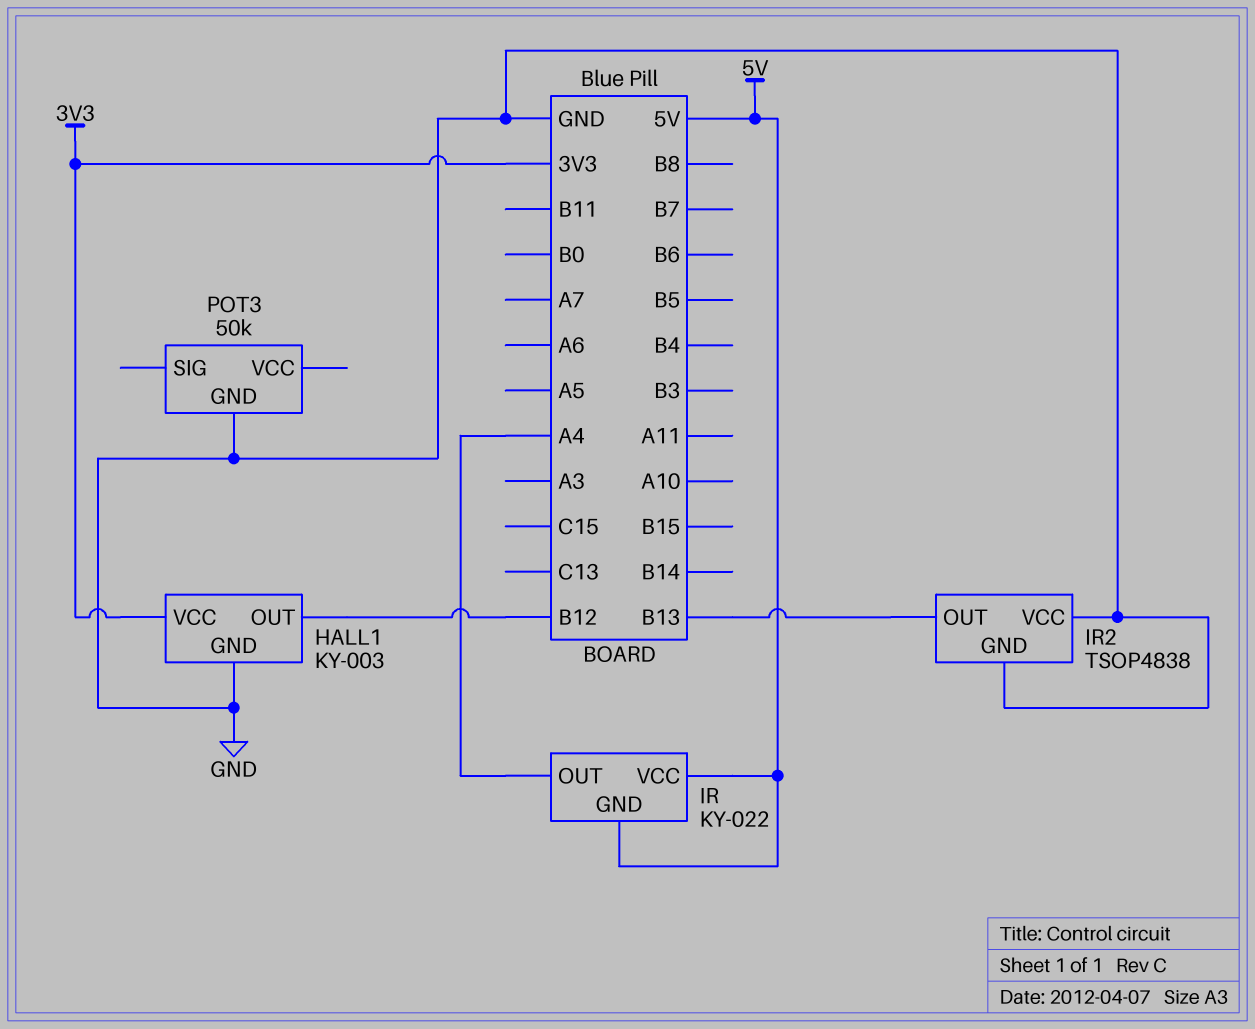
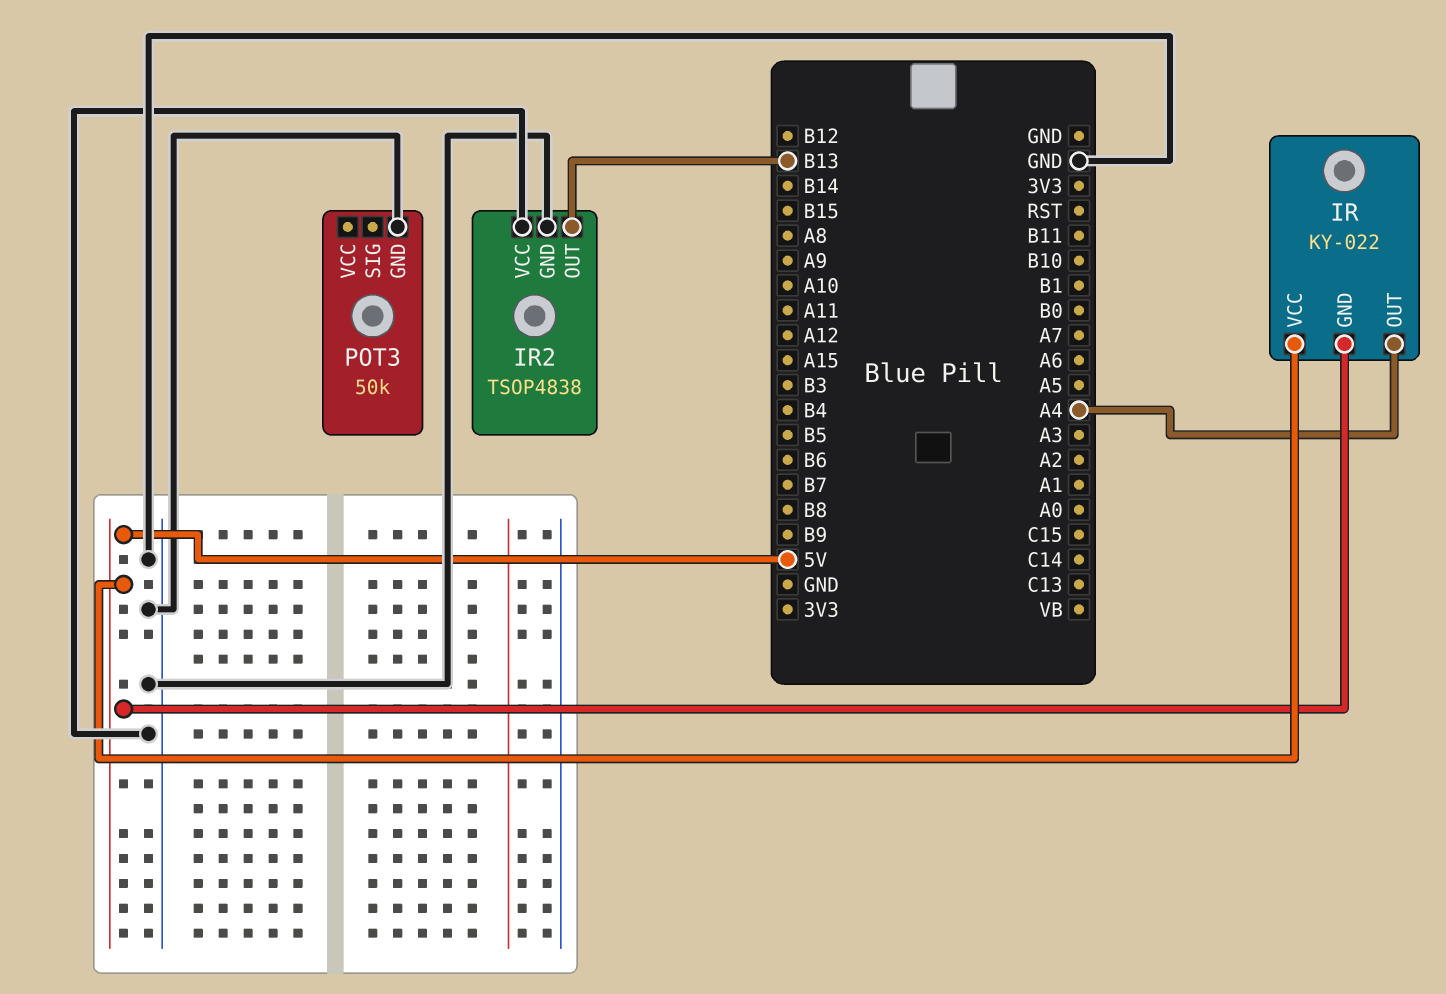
HALL1: KY-003 -> none
HALL1 pin GND: GND -> none
HALL1 pin OUT: B12 -> none
HALL1 pin VCC: 3V3 -> none

